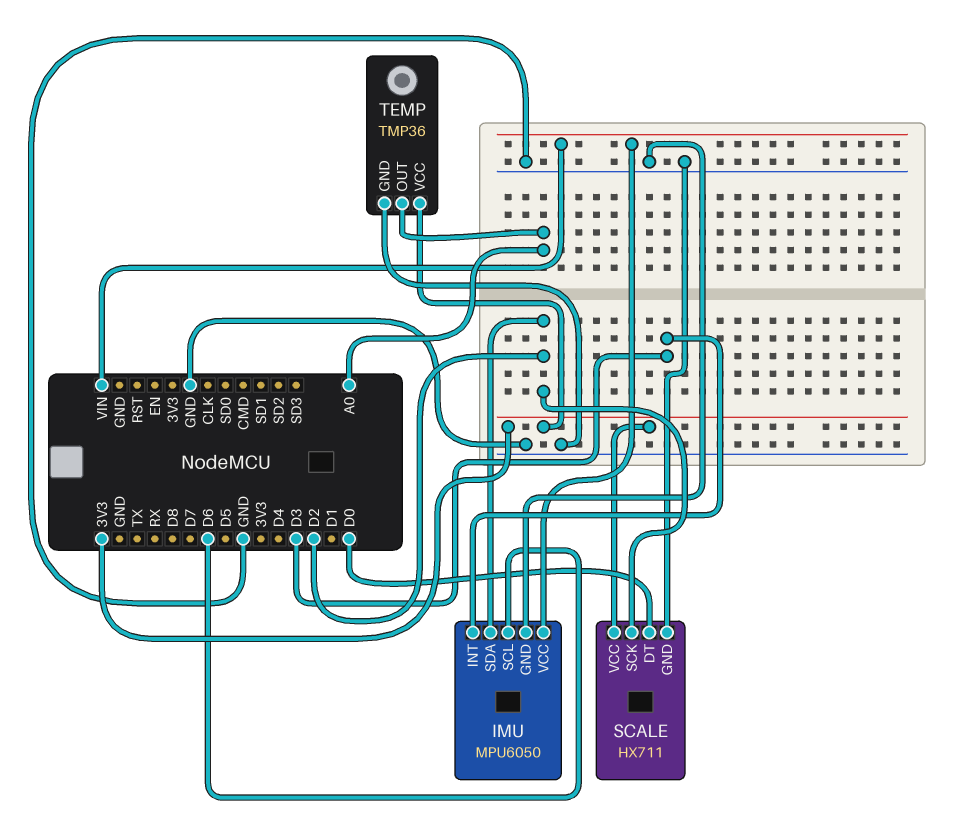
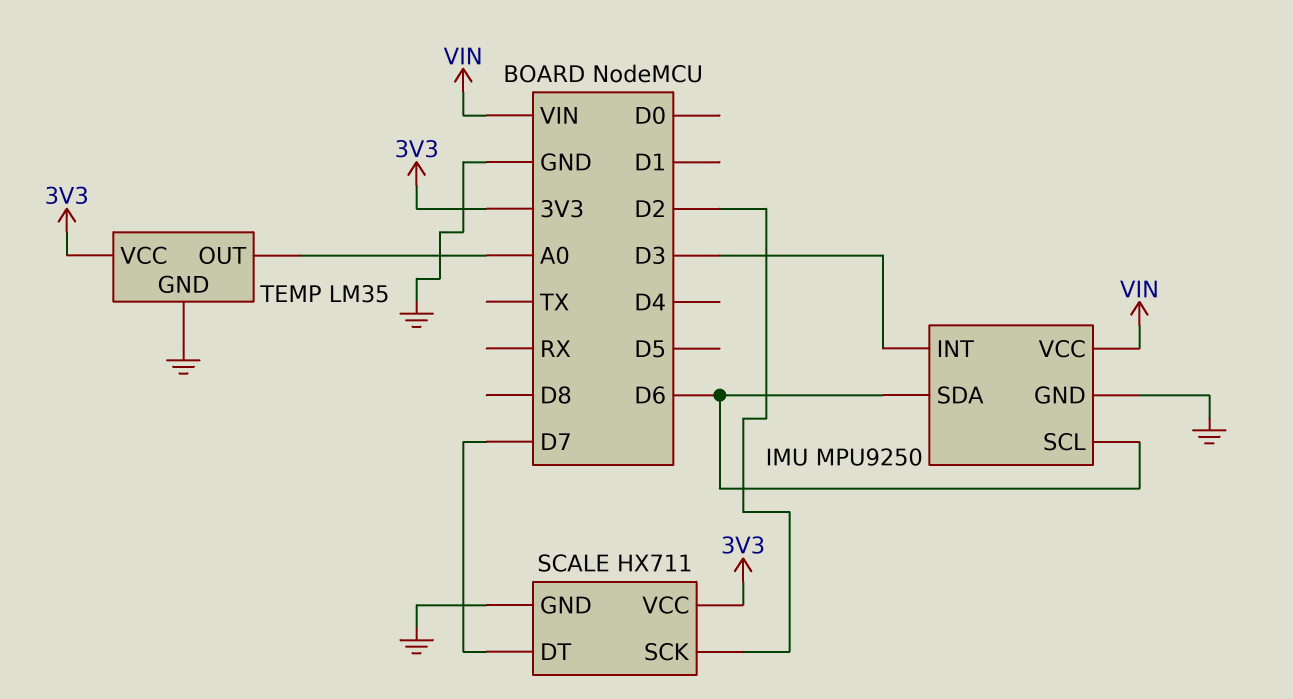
IMU: MPU6050 -> MPU9250
IMU pin SDA: D2 -> D6
SCALE pin DT: D0 -> D7
TEMP: TMP36 -> LM35

